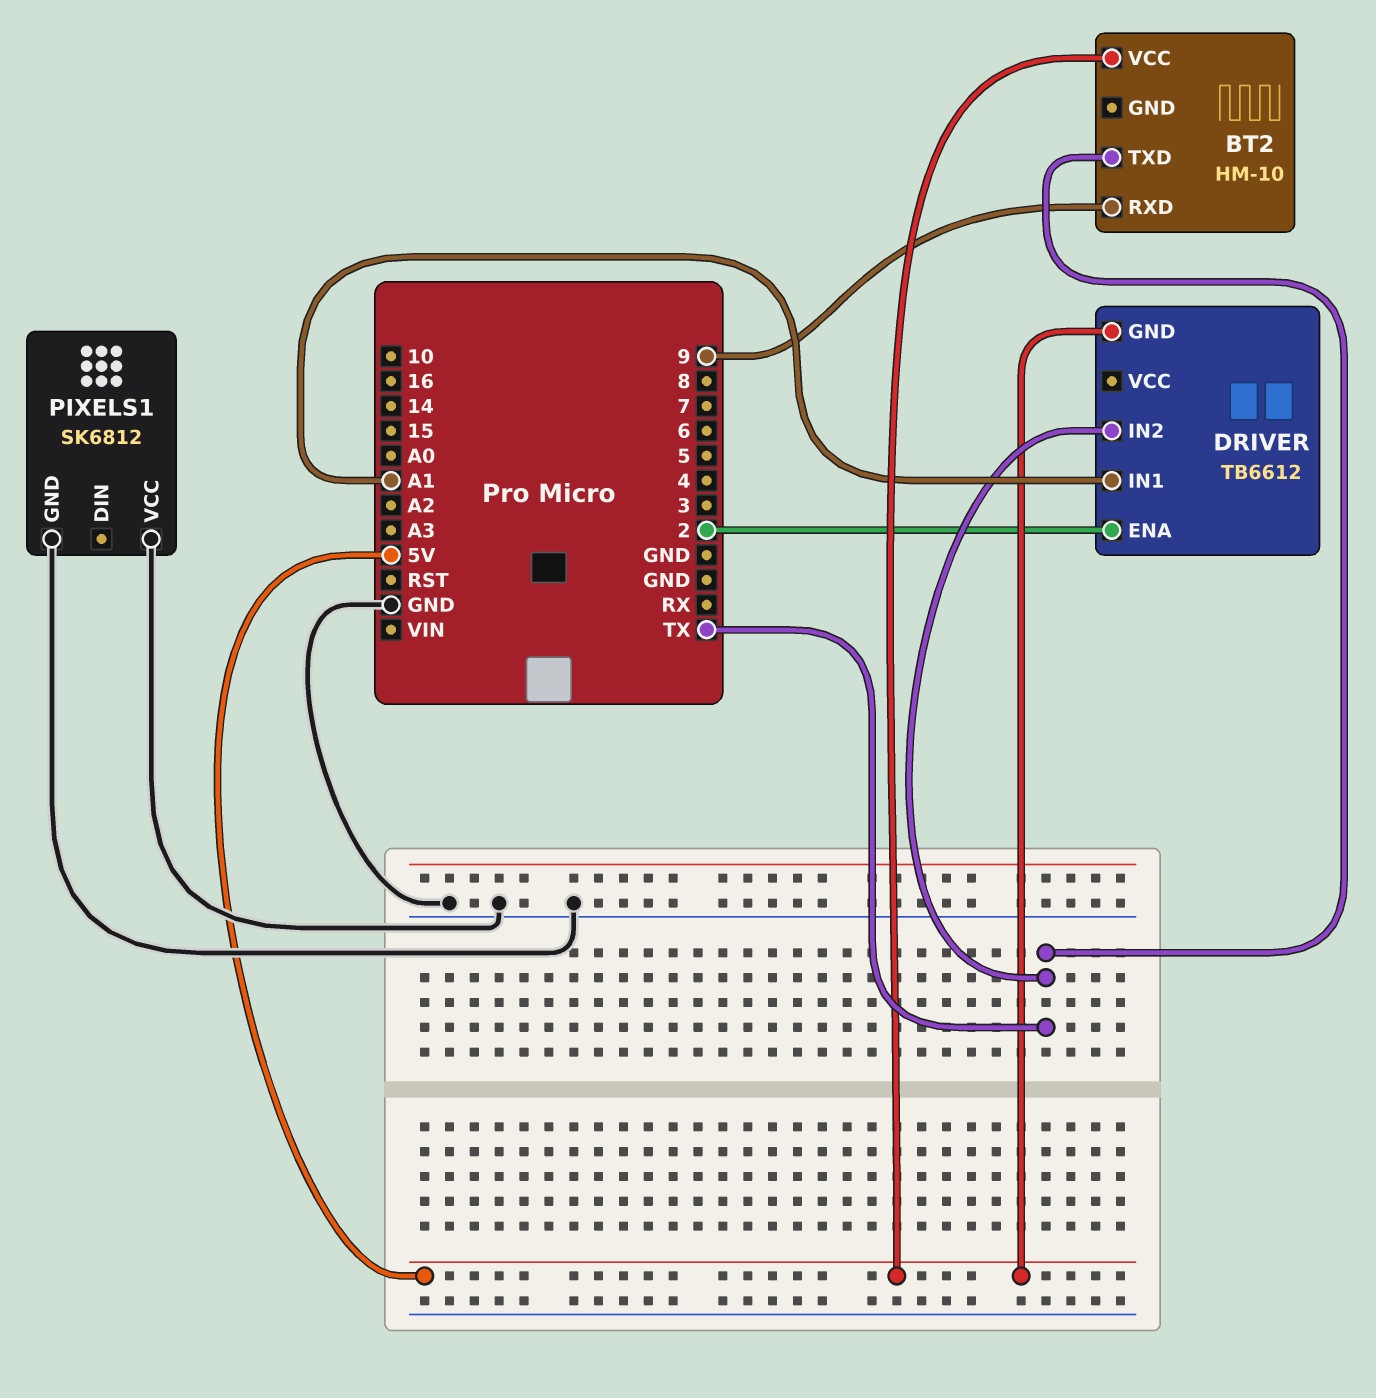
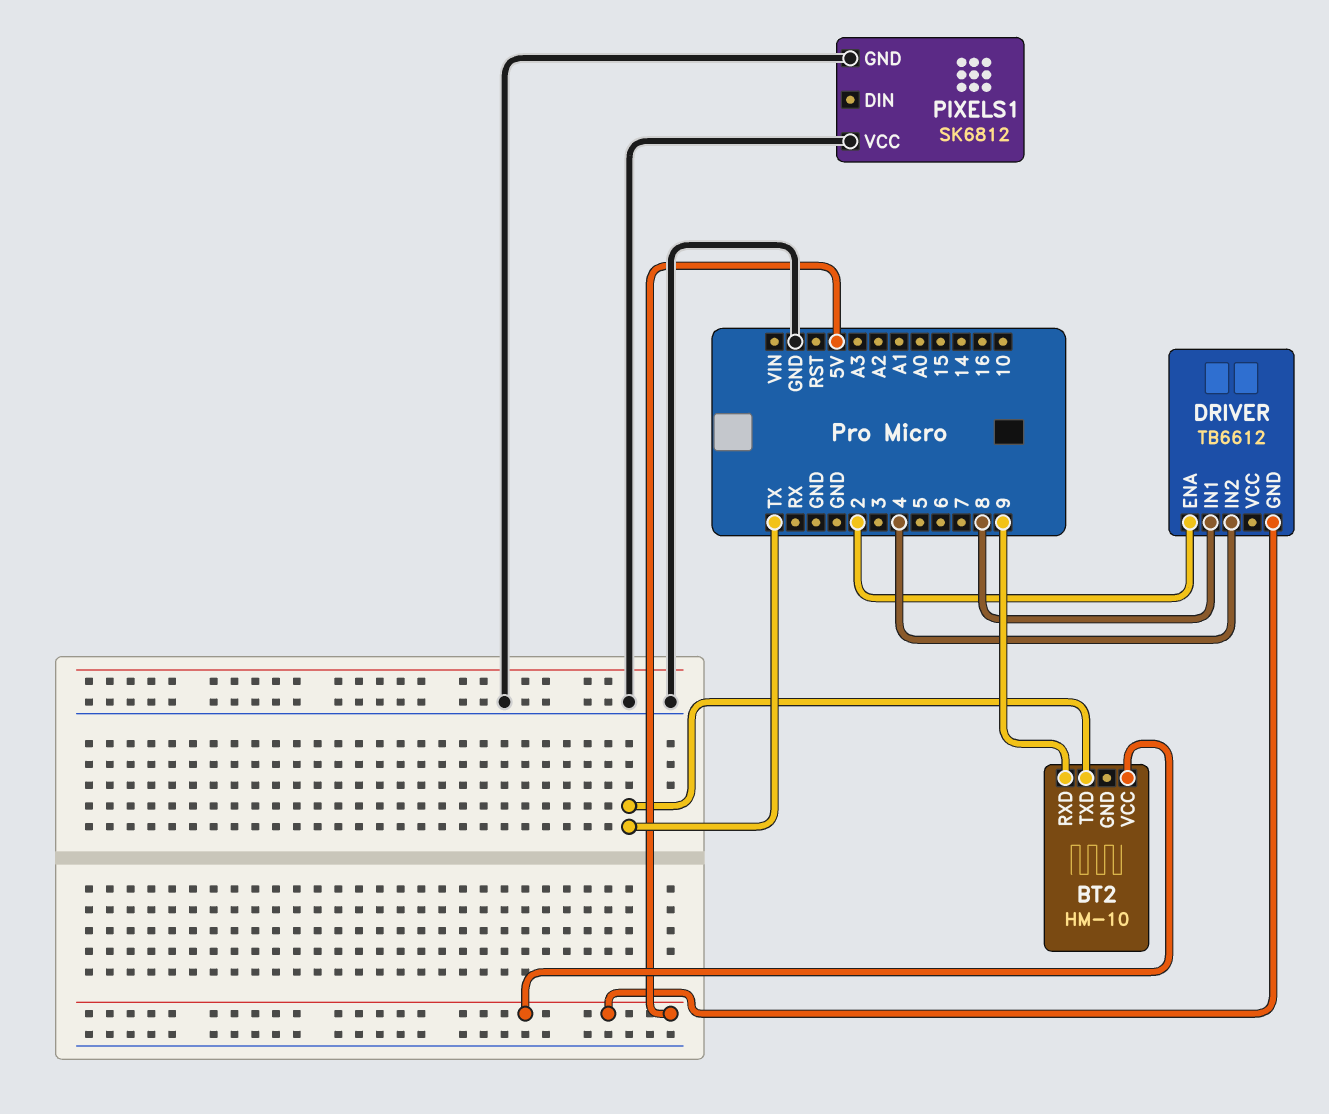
DRIVER pin IN1: A1 -> 8
DRIVER pin IN2: TX -> 4

